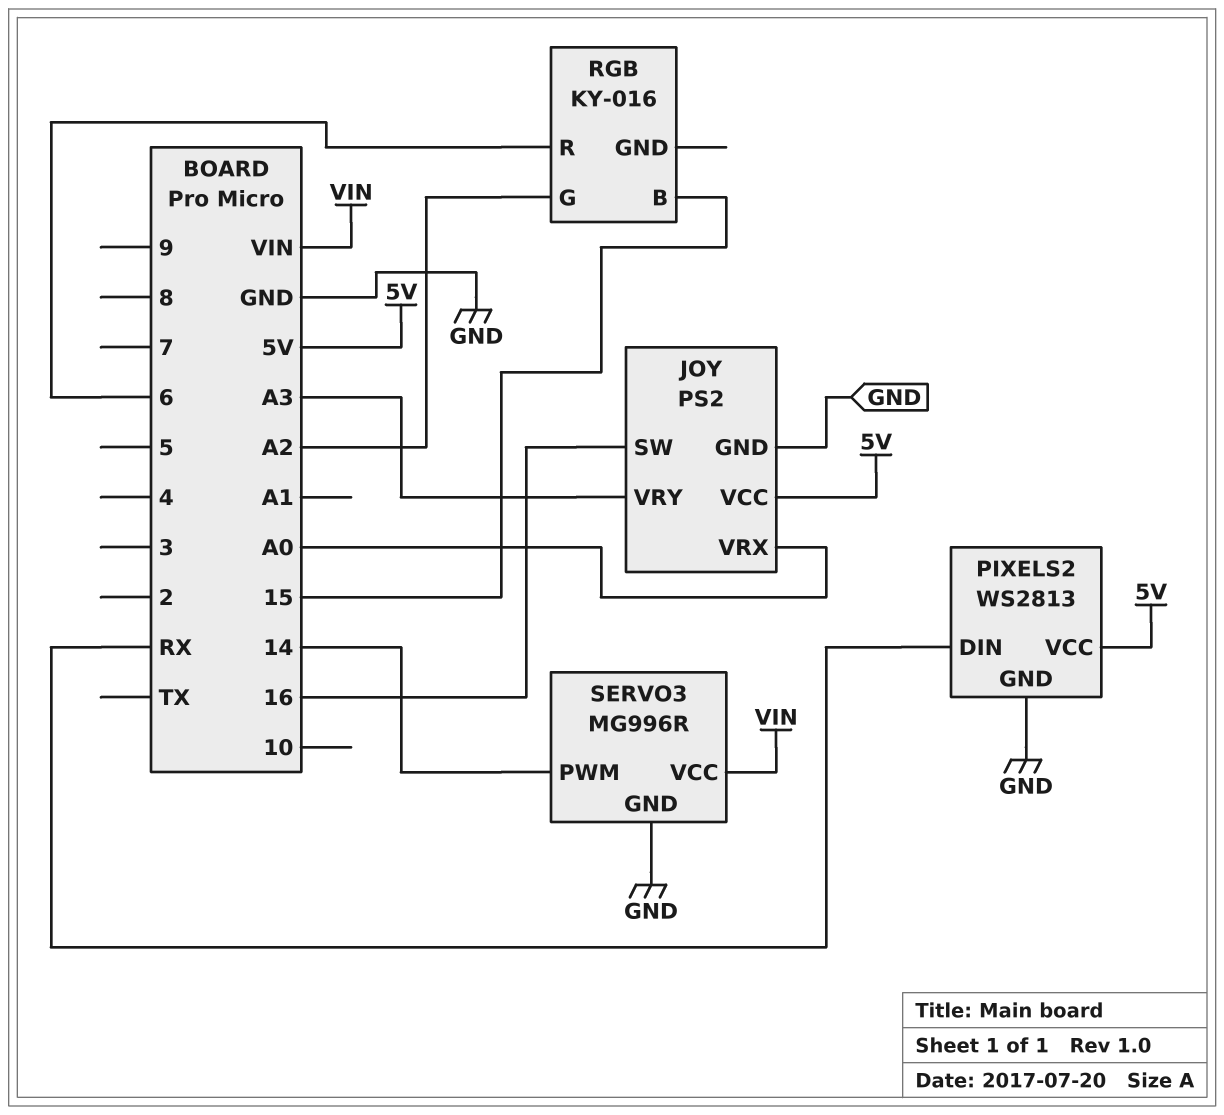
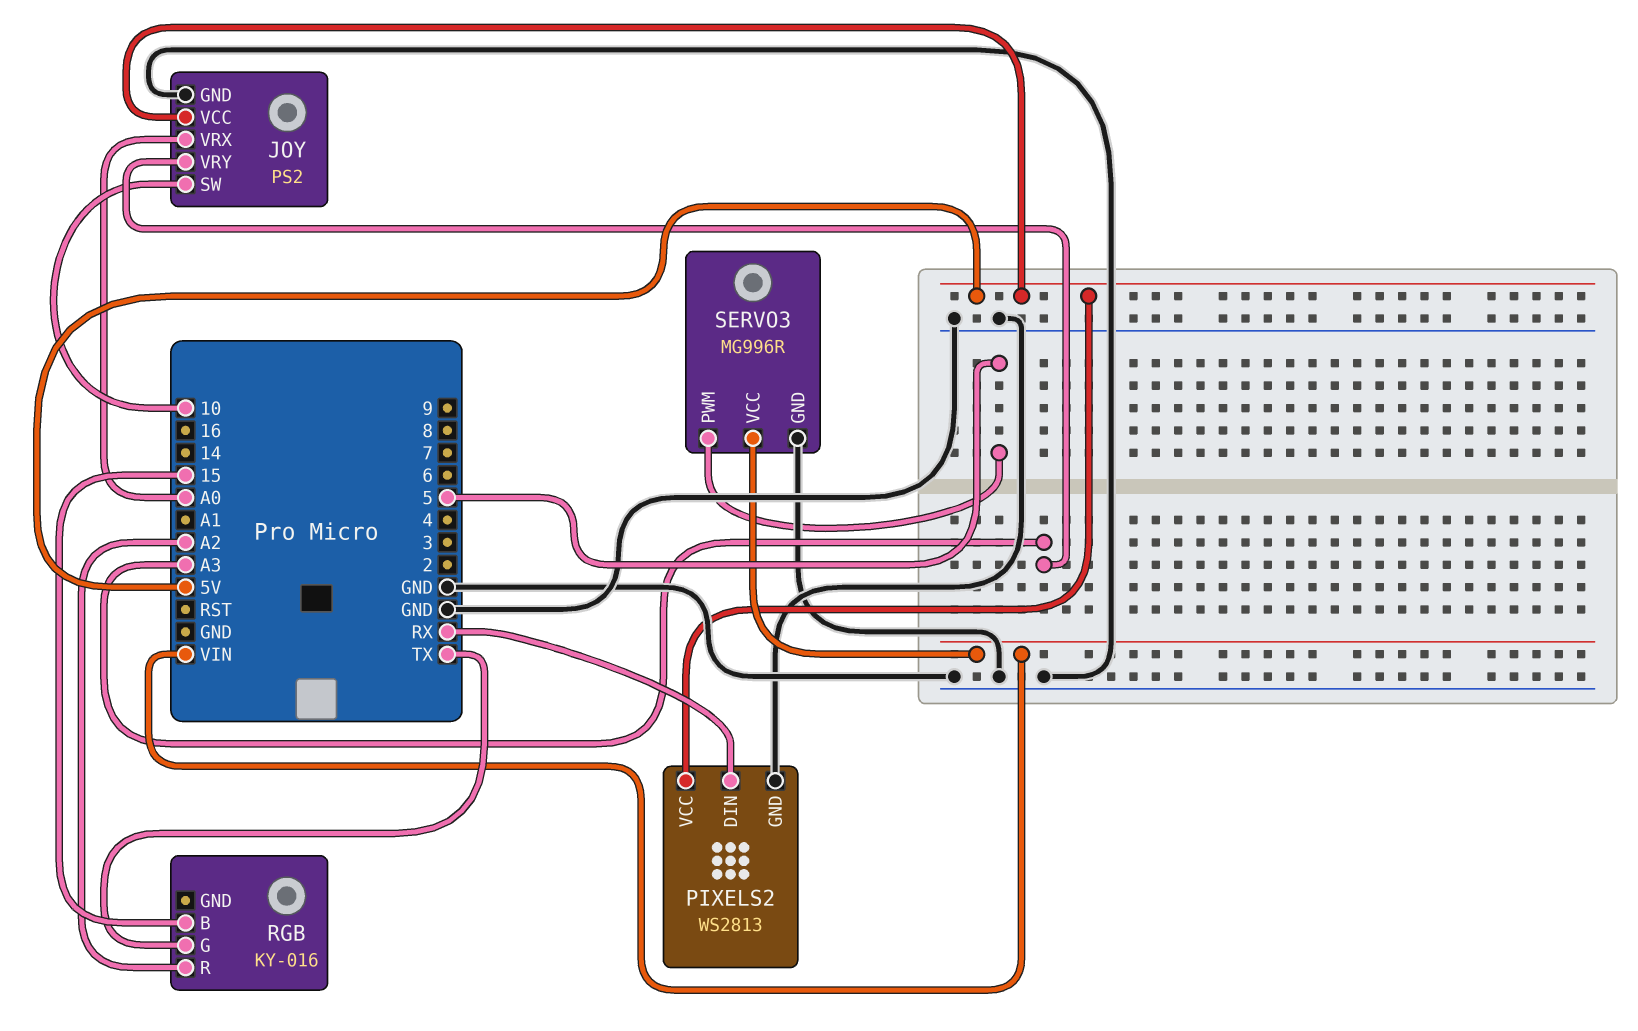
JOY pin SW: 16 -> 10
RGB pin G: A2 -> TX
RGB pin R: 6 -> A2
SERVO3 pin PWM: 14 -> 5

